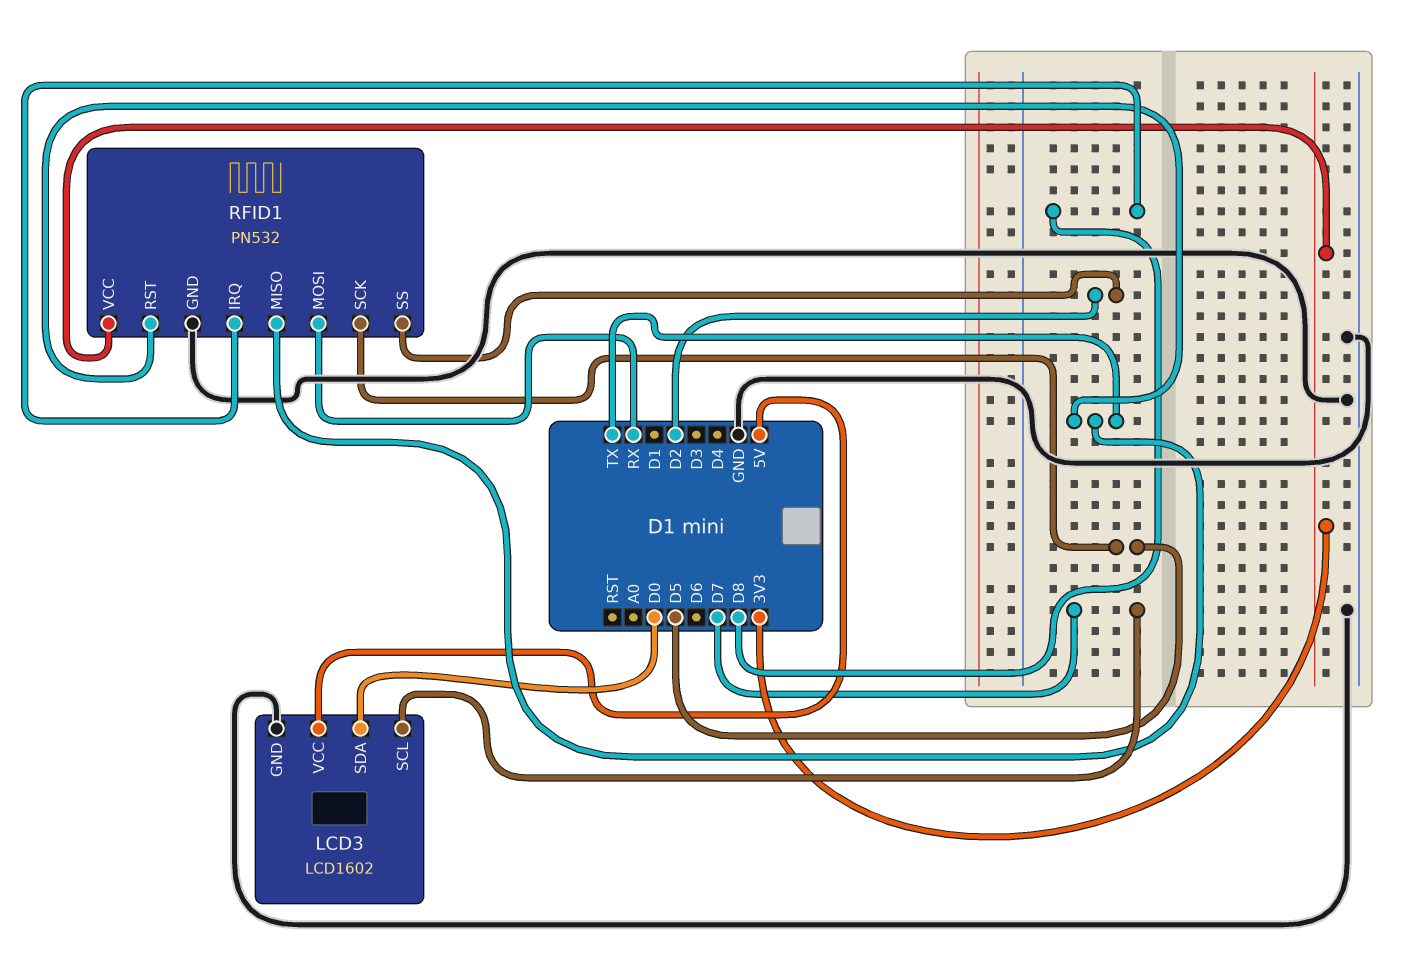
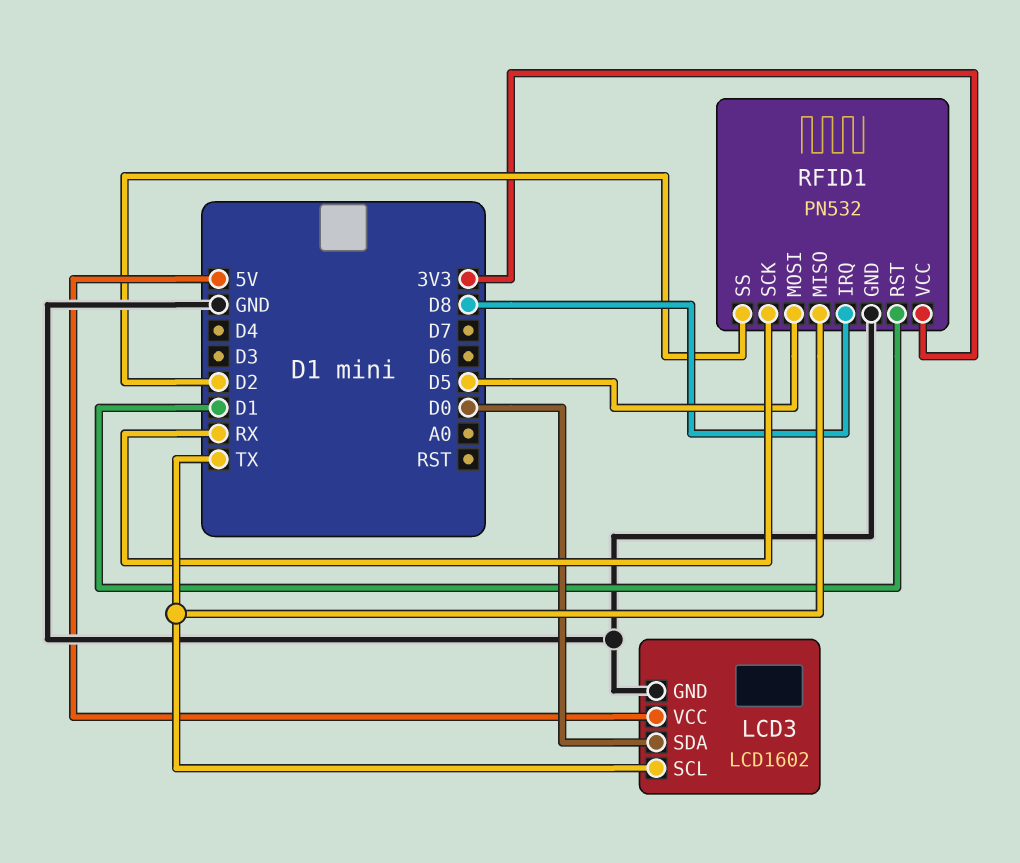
LCD3 pin SCL: D7 -> TX
RFID1 pin MOSI: RX -> D5
RFID1 pin RST: TX -> D1
RFID1 pin SCK: D5 -> RX

